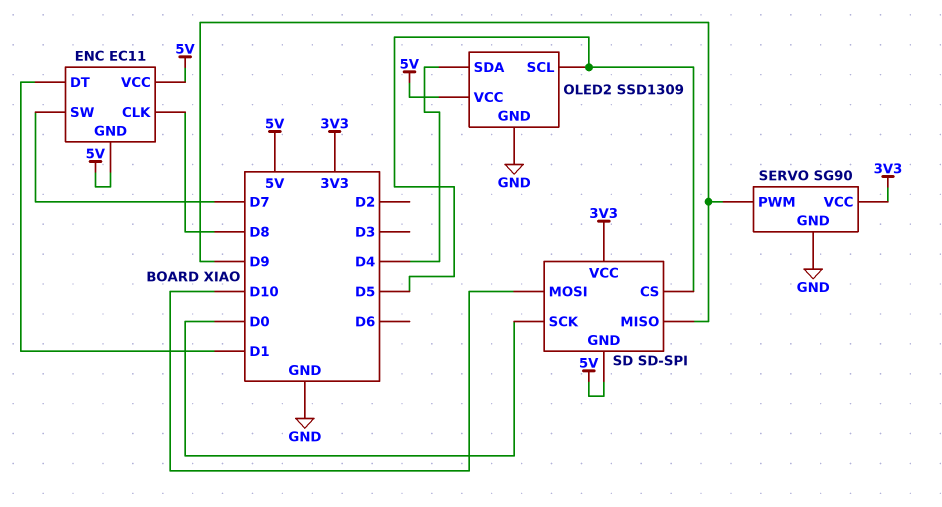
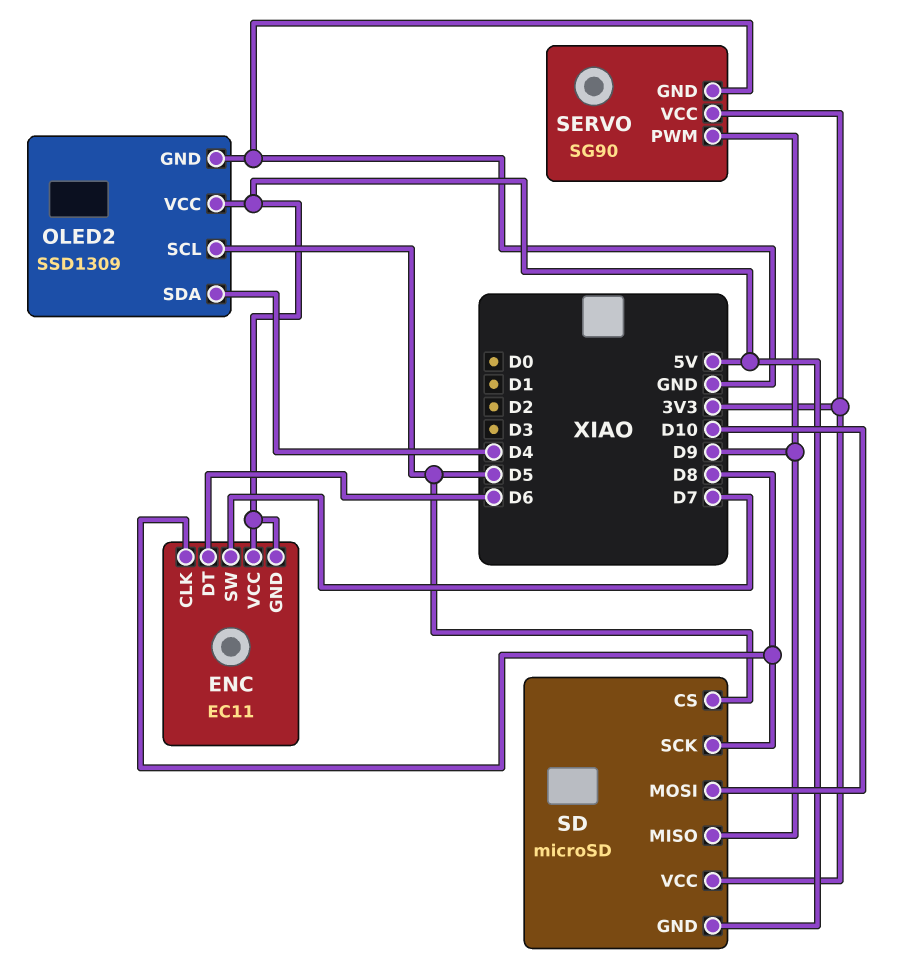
ENC pin DT: D1 -> D6
SD: SD-SPI -> microSD
SD pin SCK: D0 -> D8

